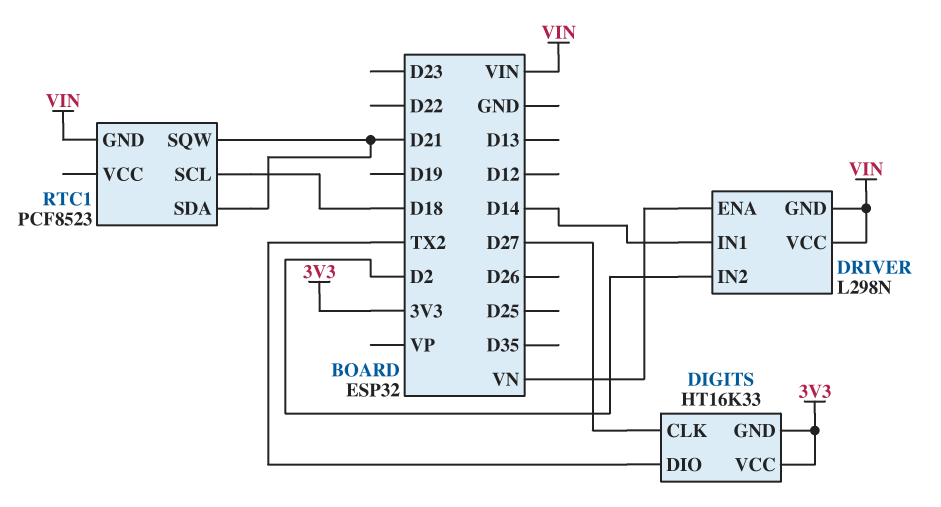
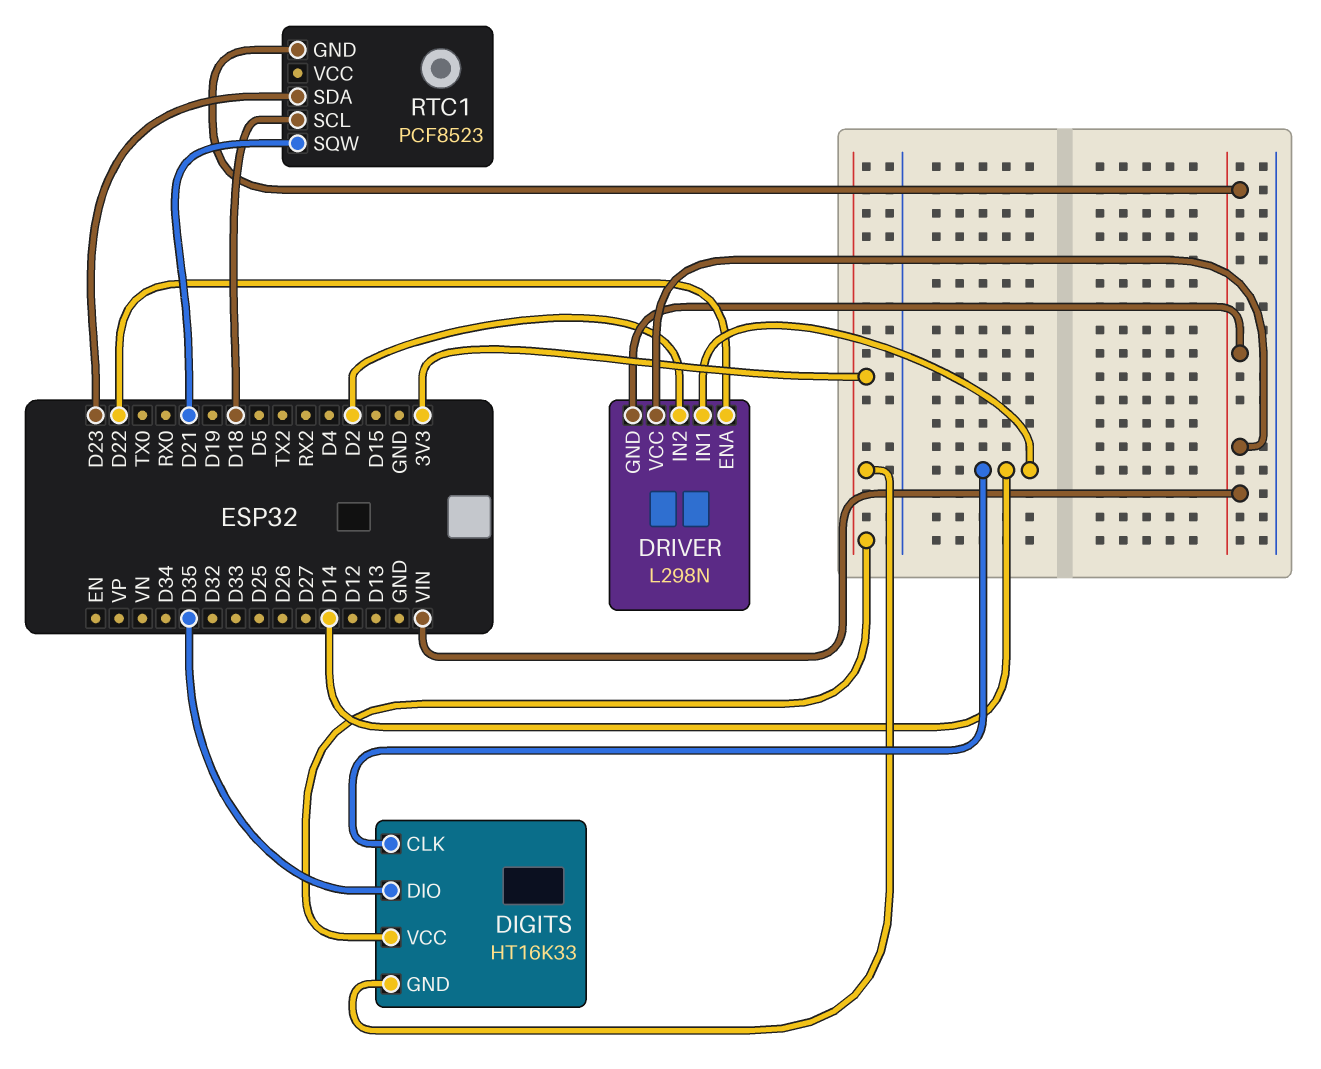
DIGITS pin CLK: D27 -> D14
DIGITS pin DIO: TX2 -> D35
DRIVER pin ENA: VN -> D22
RTC1 pin SDA: D21 -> D23

